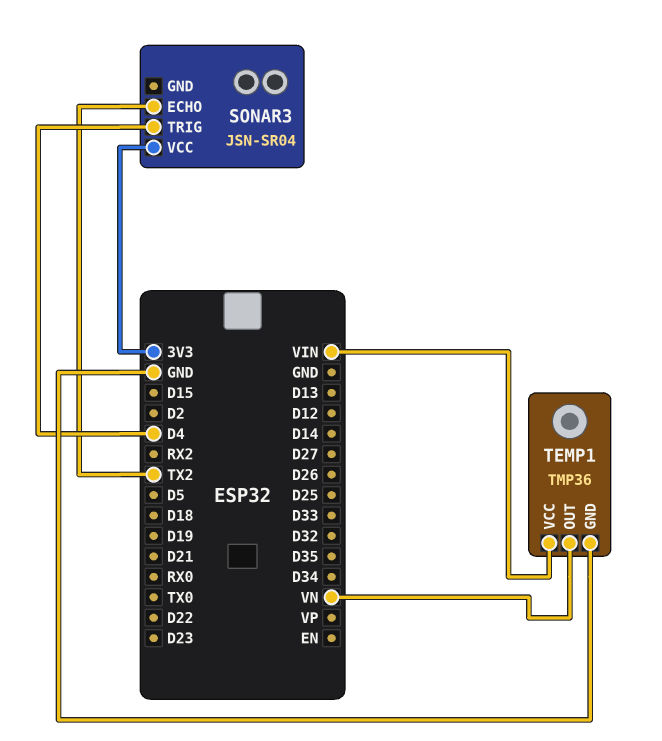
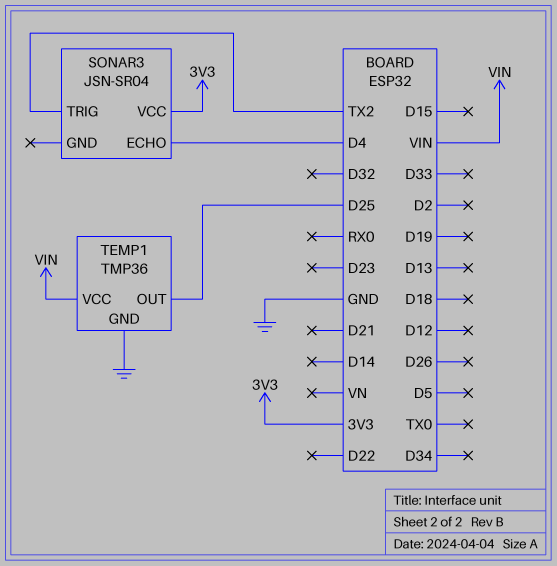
SONAR3 pin ECHO: TX2 -> D4
SONAR3 pin TRIG: D4 -> TX2
TEMP1 pin OUT: VN -> D25

